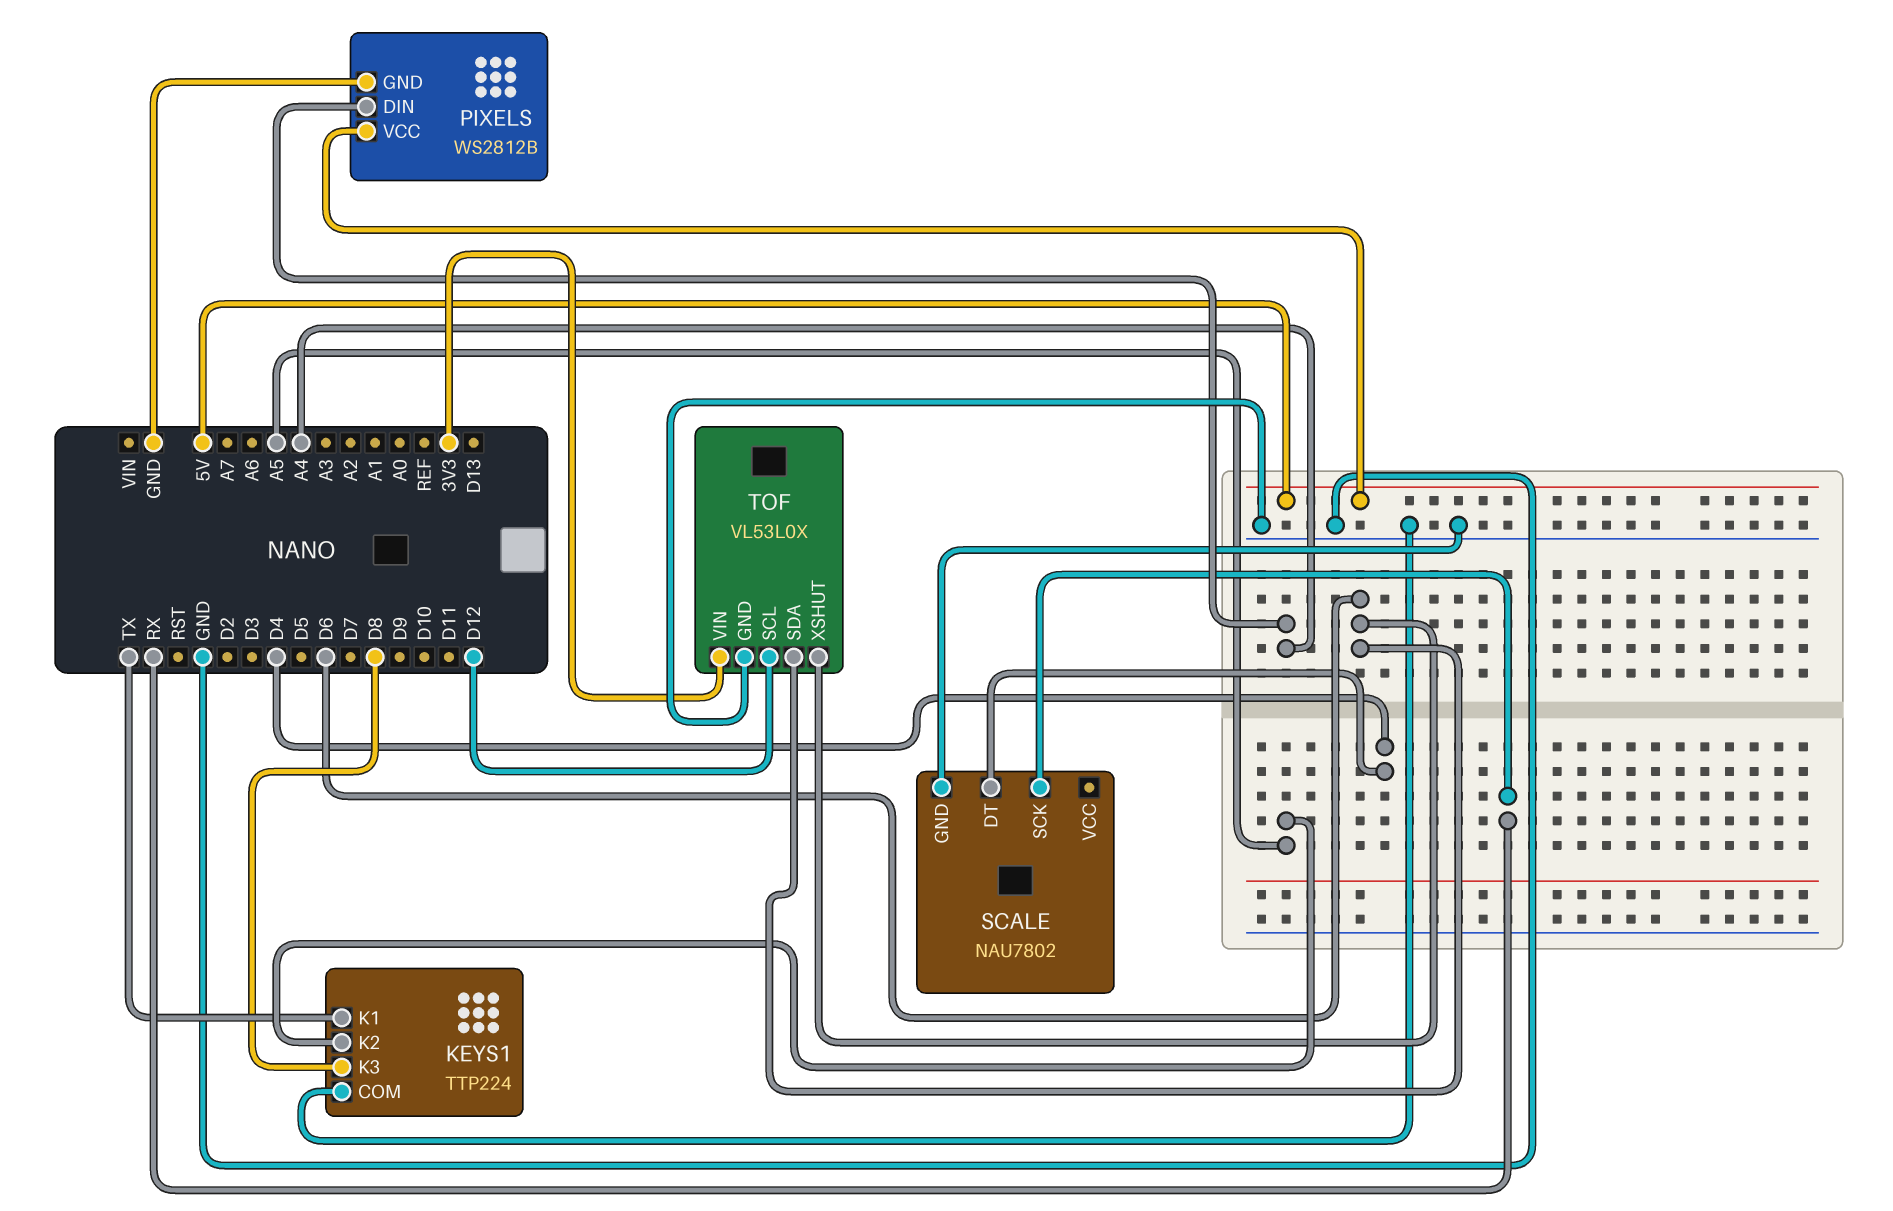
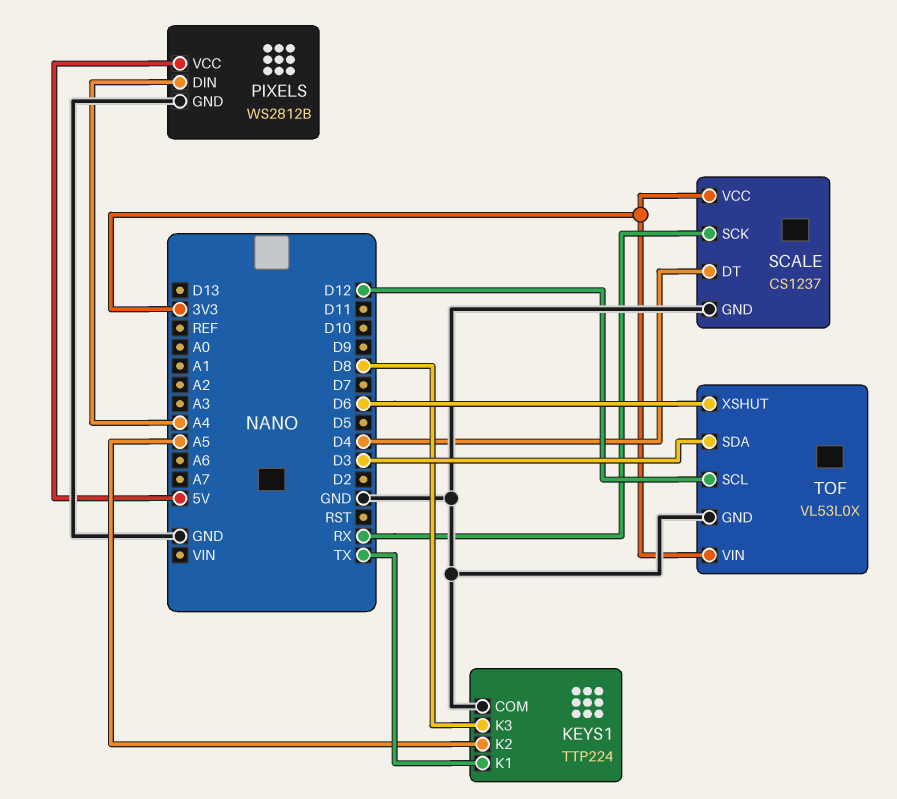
SCALE: NAU7802 -> CS1237
SCALE pin VCC: none -> 3V3
TOF pin SDA: D6 -> D3

